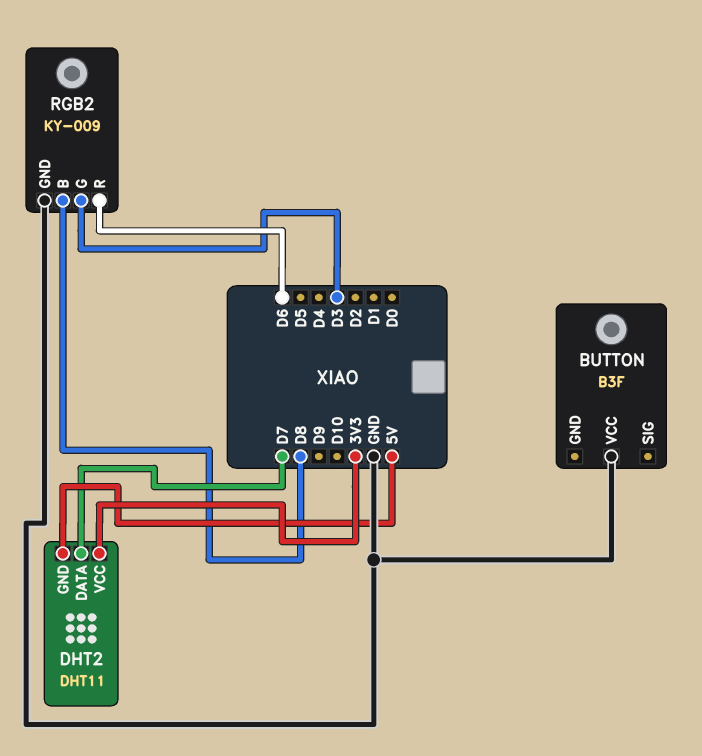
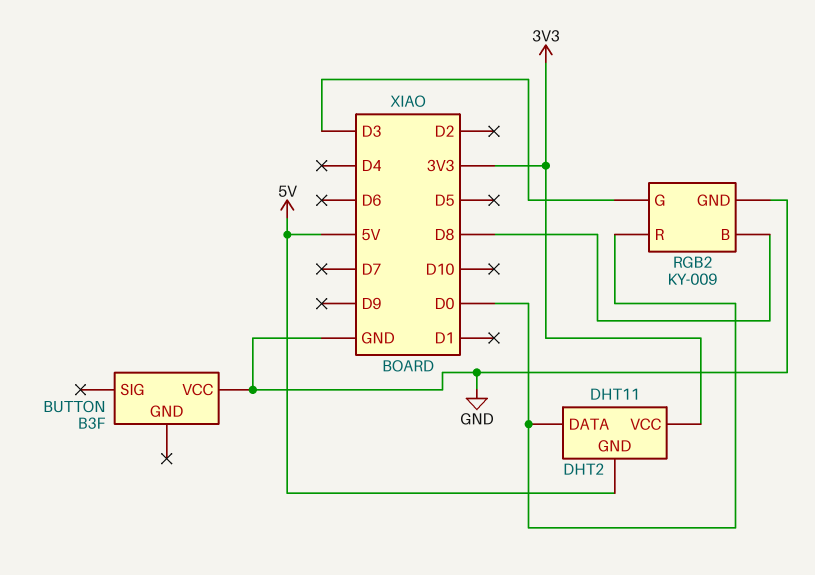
DHT2 pin DATA: D7 -> D0
RGB2 pin R: D6 -> D0

